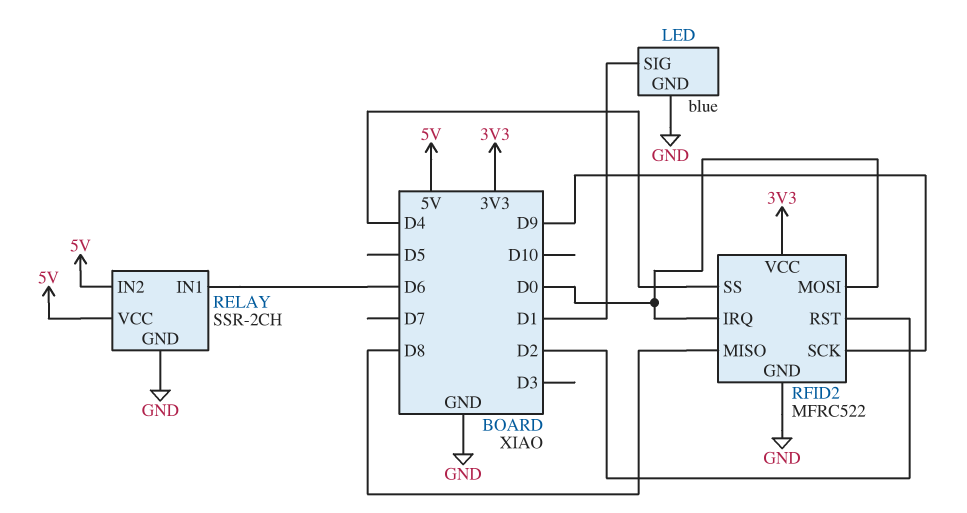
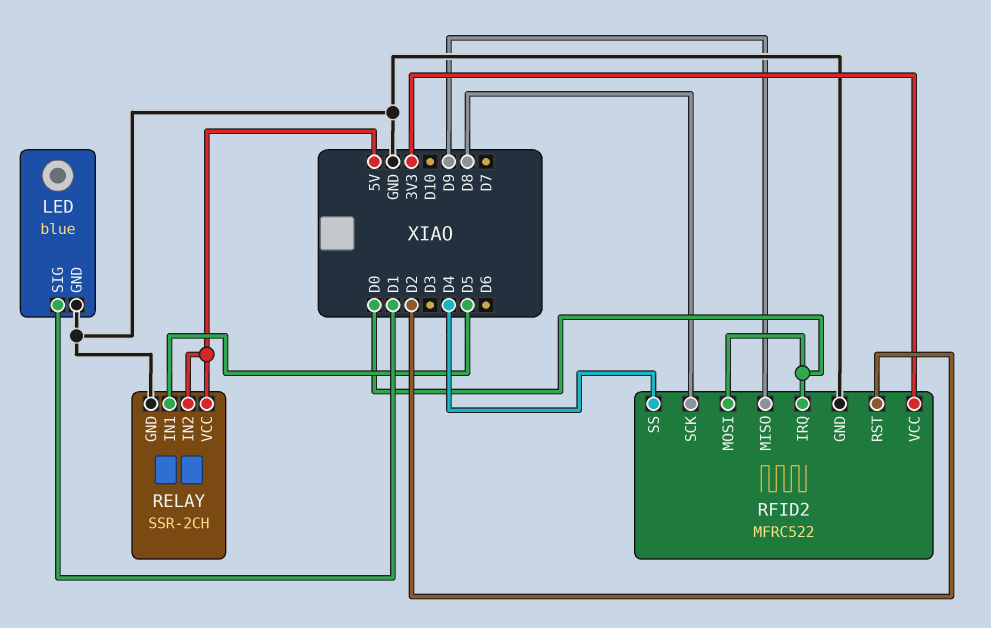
RELAY pin IN1: D6 -> D5
RFID2 pin MISO: D8 -> D9
RFID2 pin SCK: D9 -> D8

